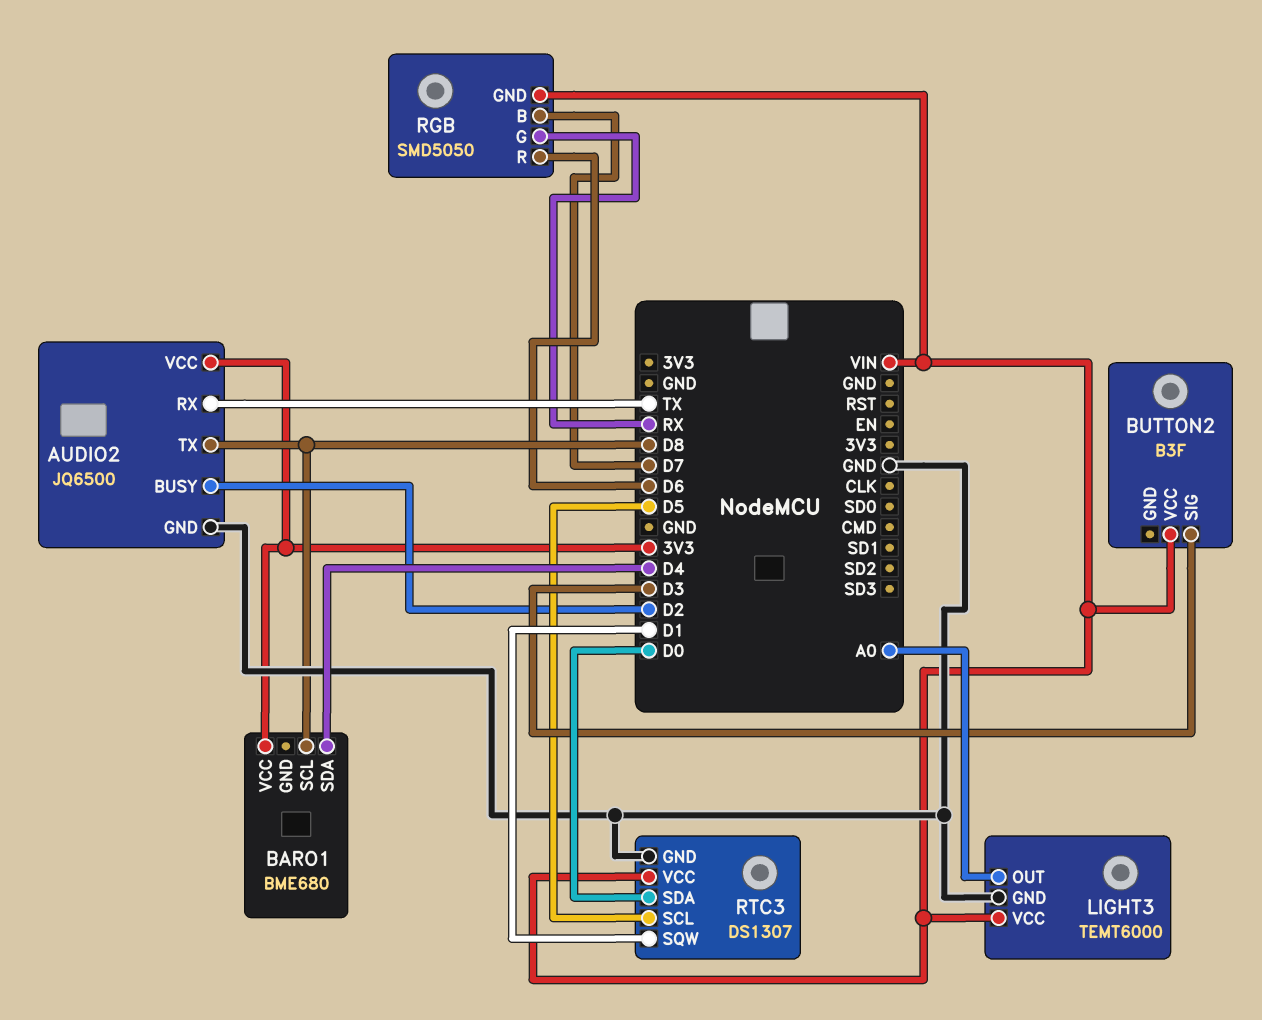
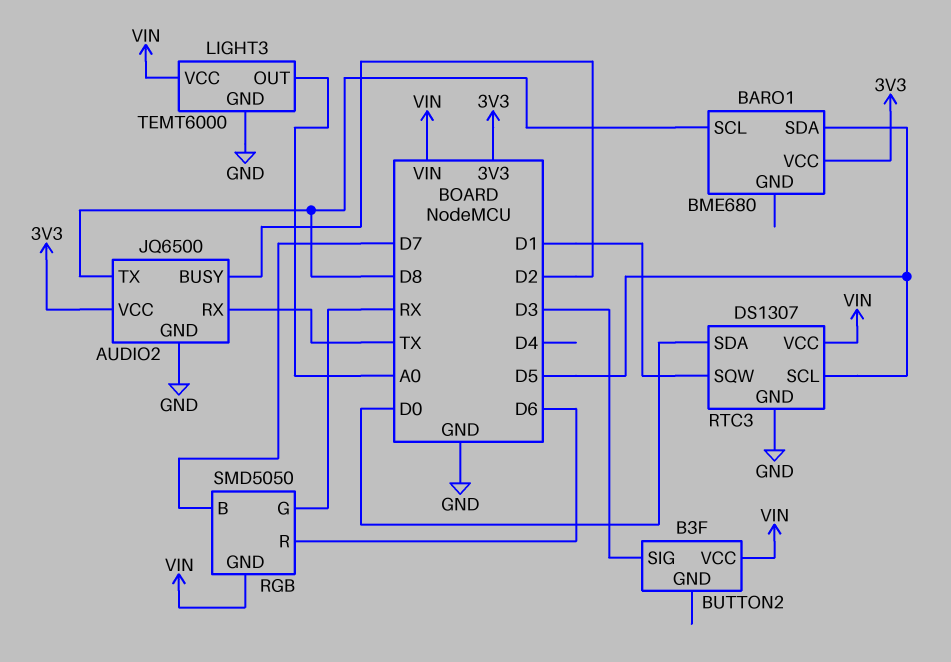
BARO1 pin SDA: D4 -> D5

